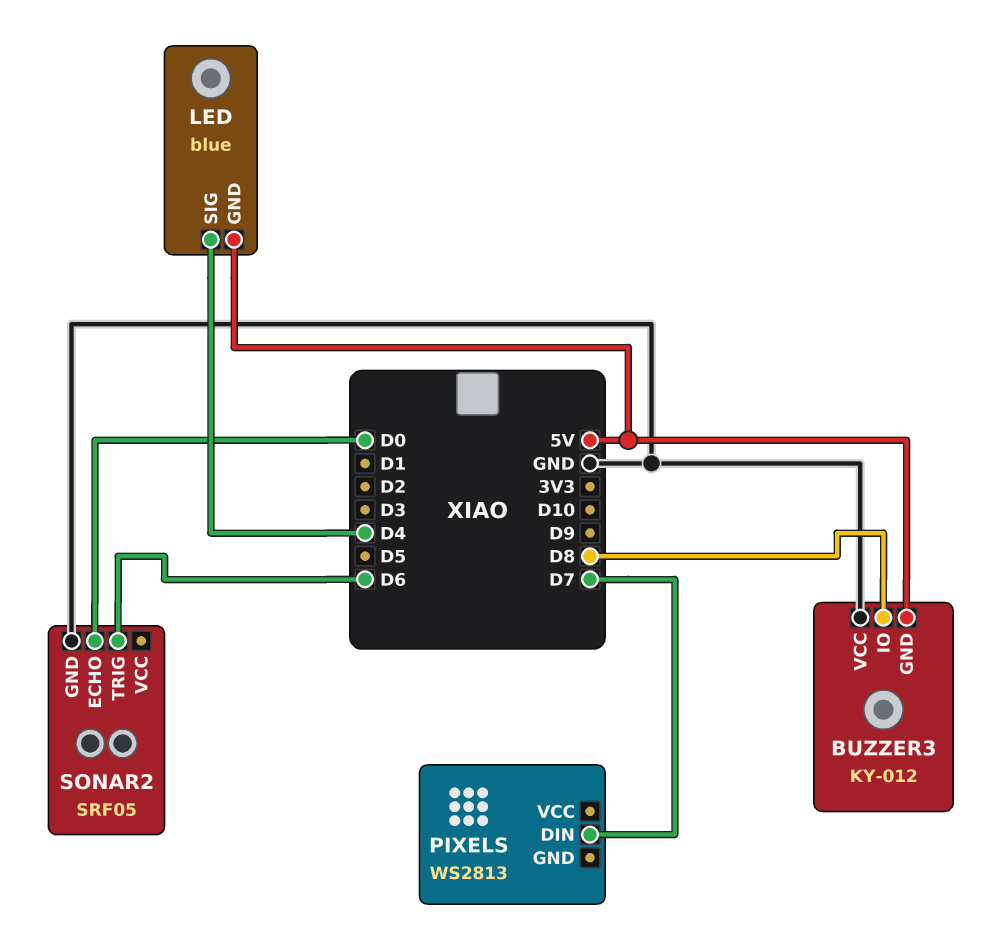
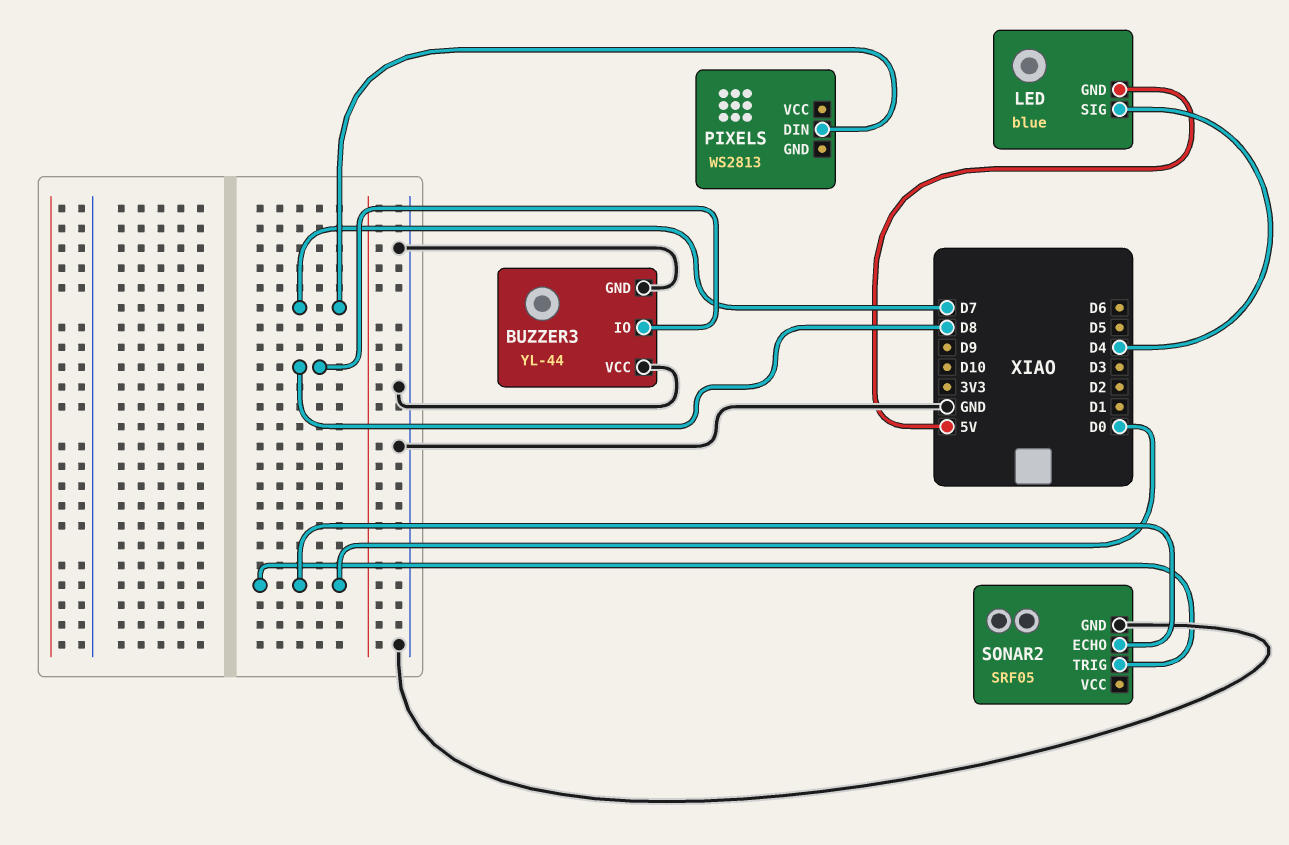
BUZZER3: KY-012 -> YL-44
BUZZER3 pin GND: 5V -> GND
SONAR2 pin TRIG: D6 -> D0

